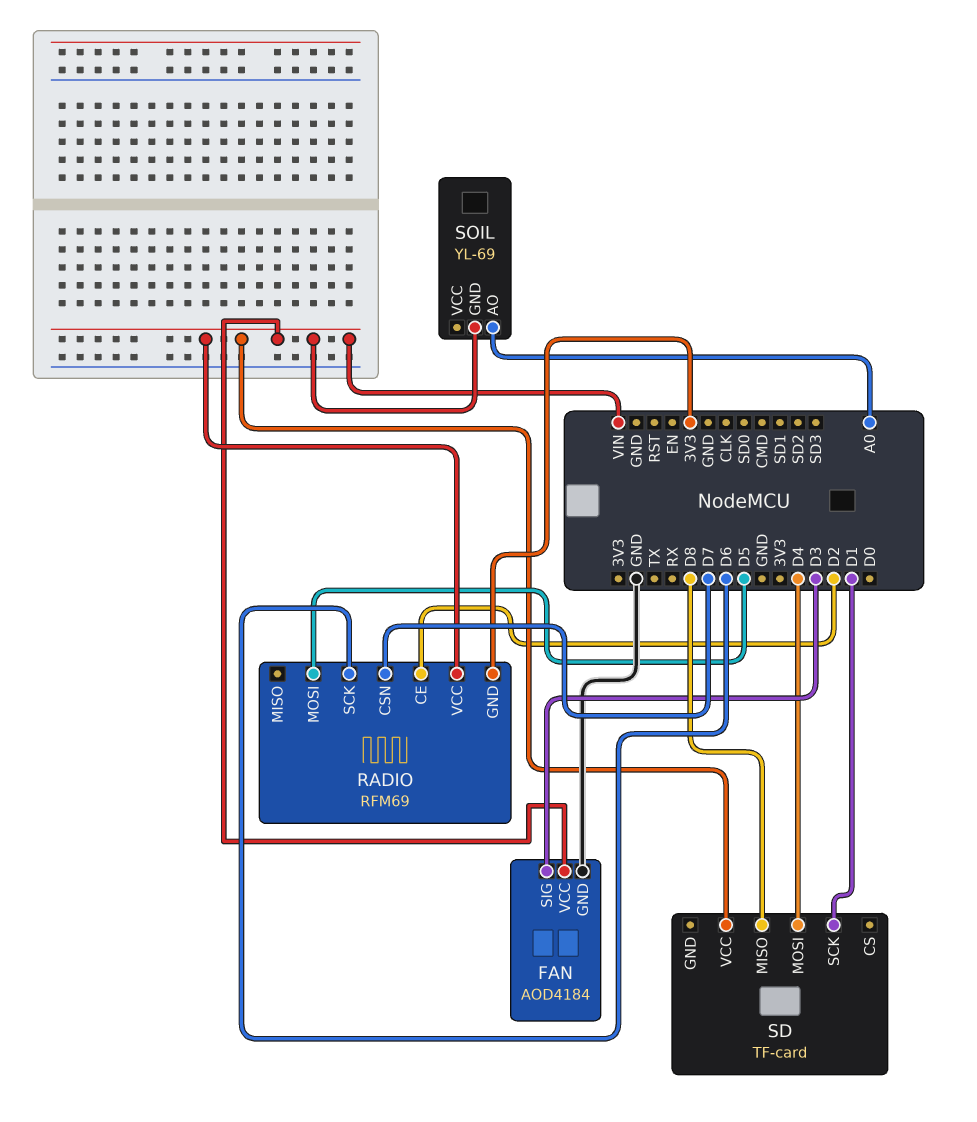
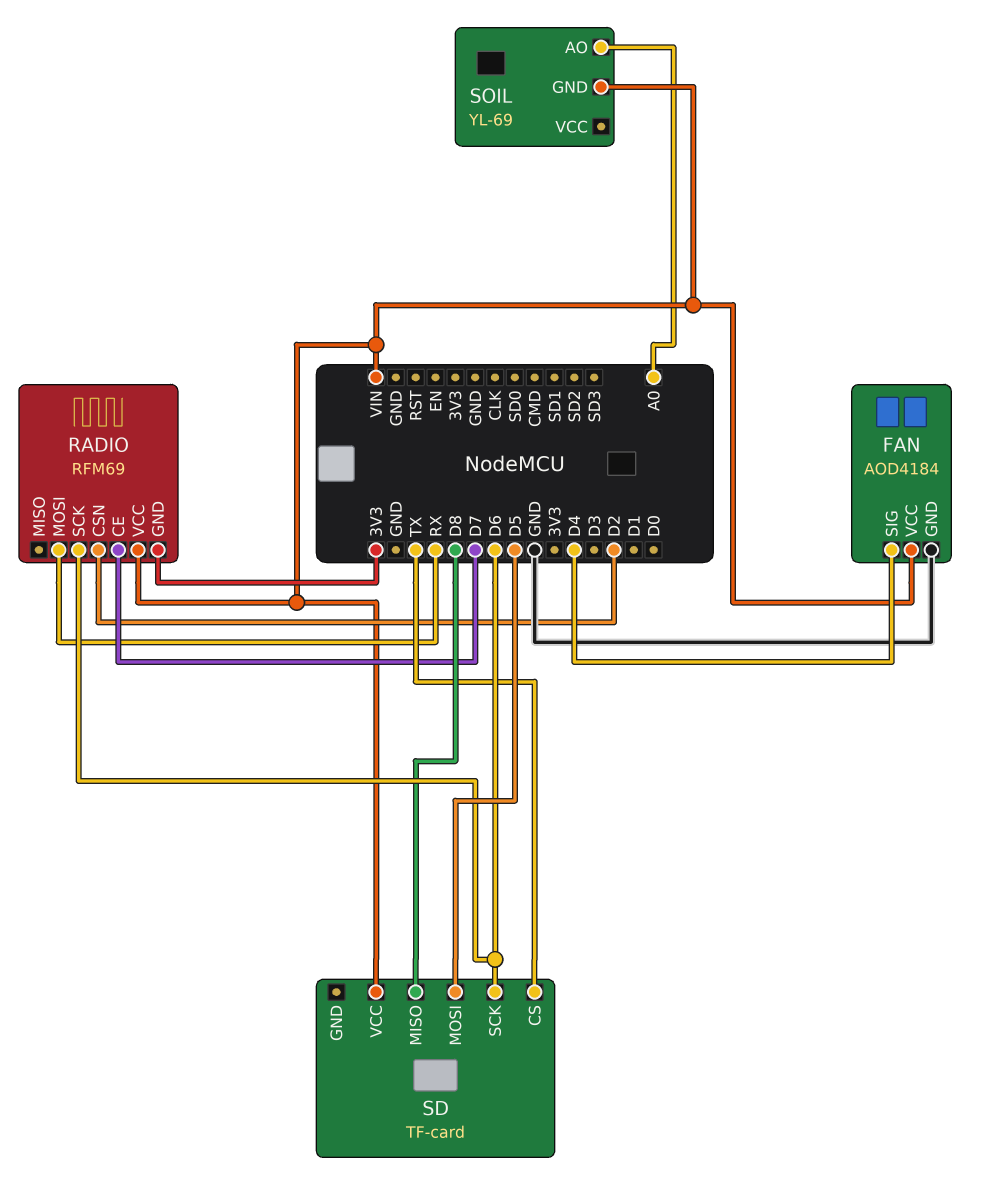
FAN pin SIG: D3 -> D4
RADIO pin CE: D2 -> D7
RADIO pin CSN: D7 -> D2
RADIO pin MOSI: D5 -> RX
SD pin CS: none -> TX
SD pin MOSI: D4 -> D5
SD pin SCK: D1 -> D6

